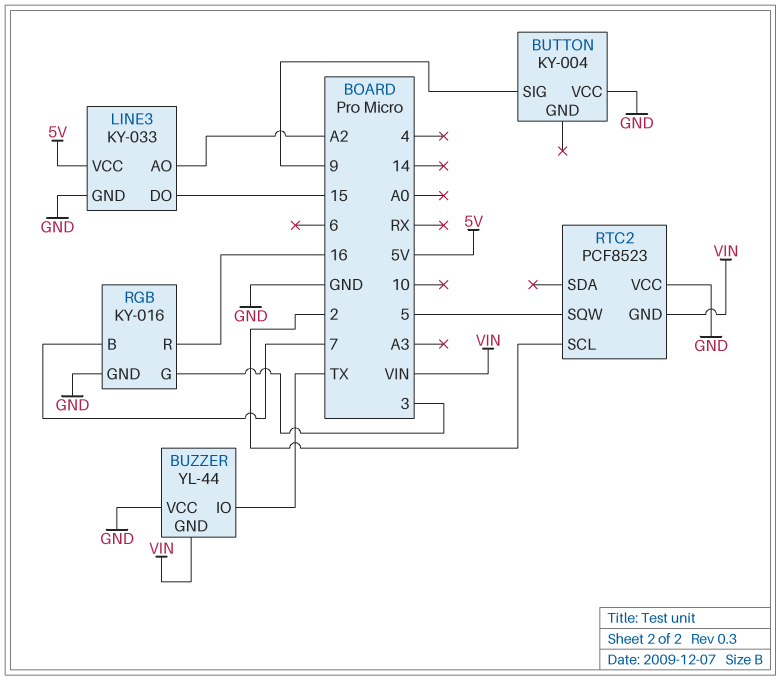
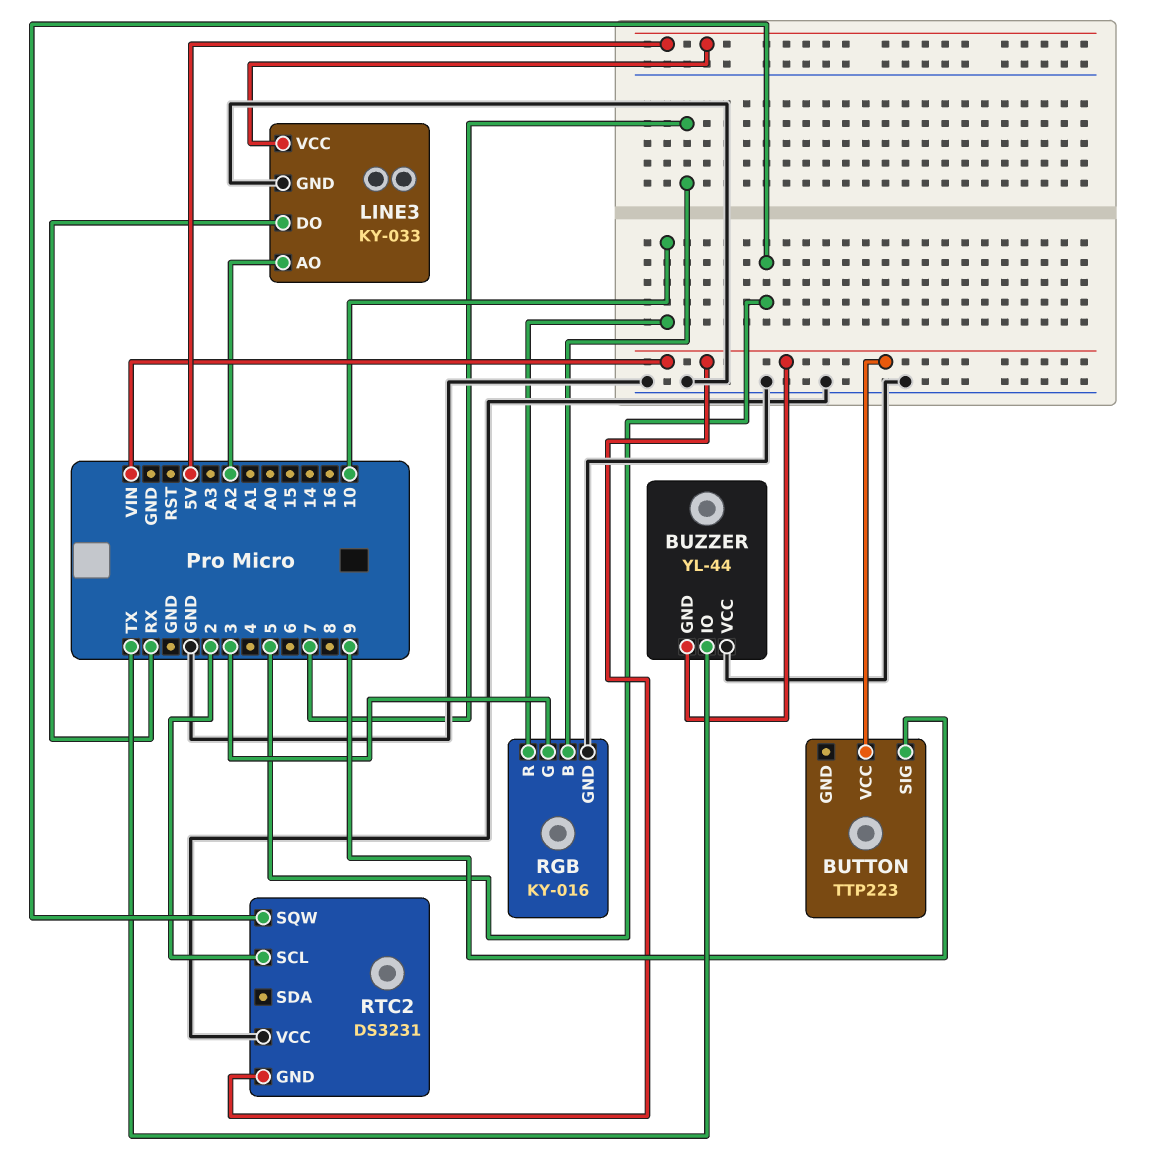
BUTTON: KY-004 -> TTP223
BUTTON pin VCC: GND -> VIN
LINE3 pin DO: 15 -> RX
RGB pin R: 16 -> 10
RTC2: PCF8523 -> DS3231

